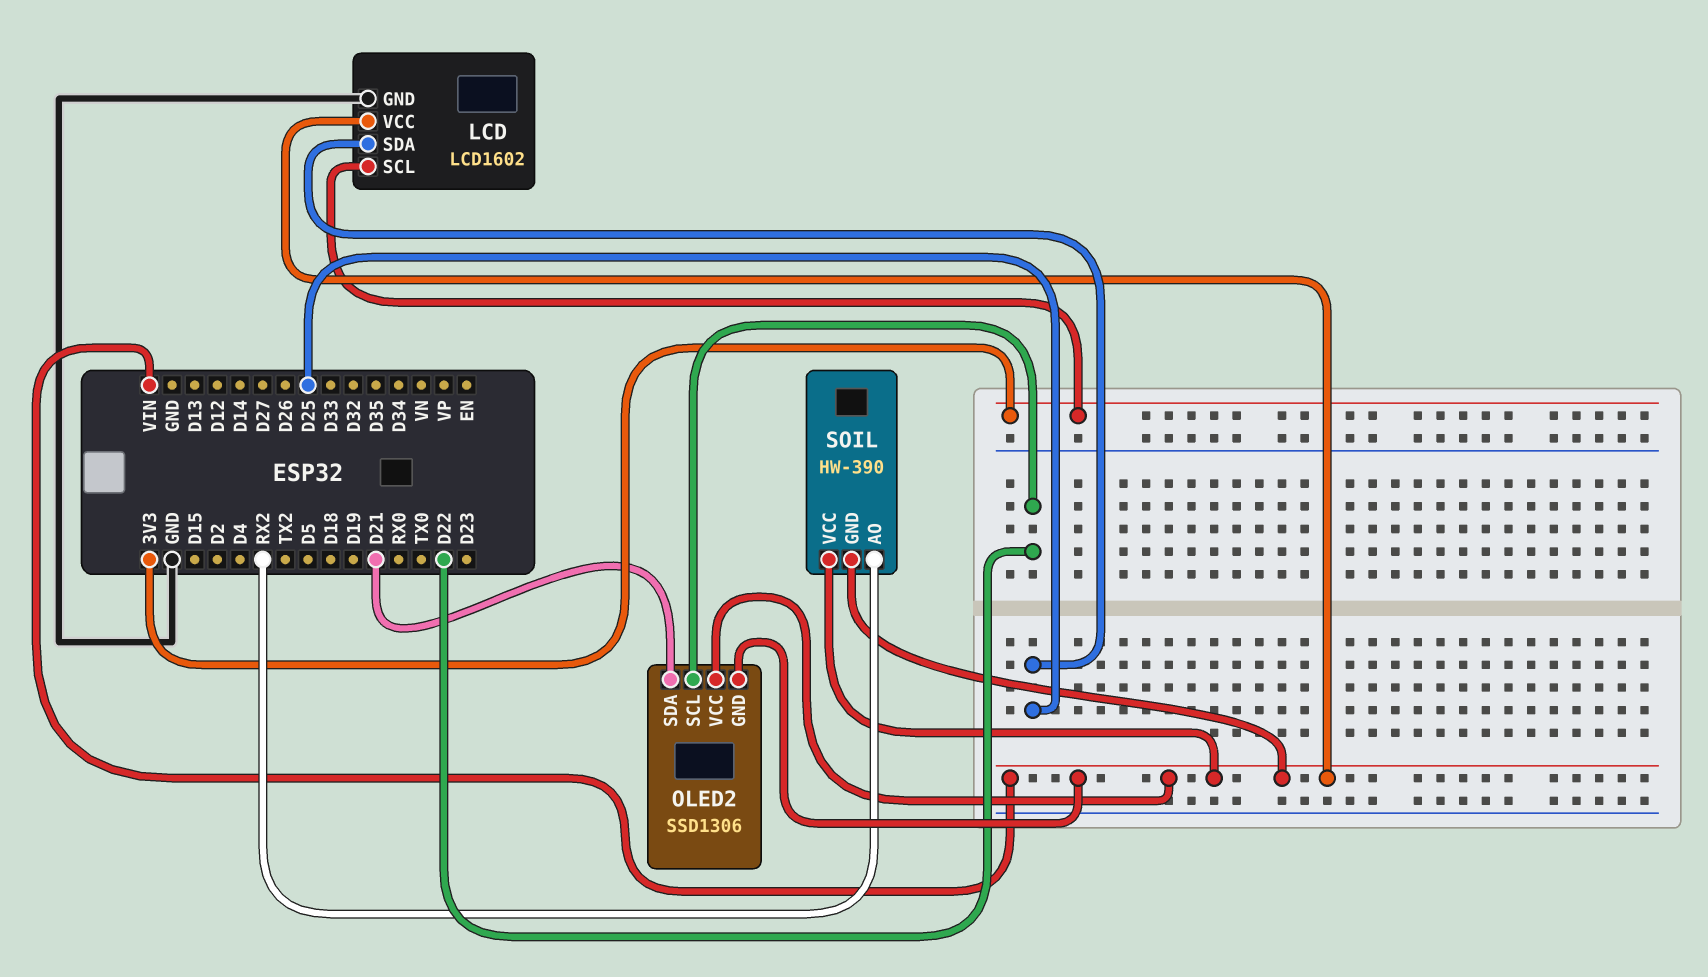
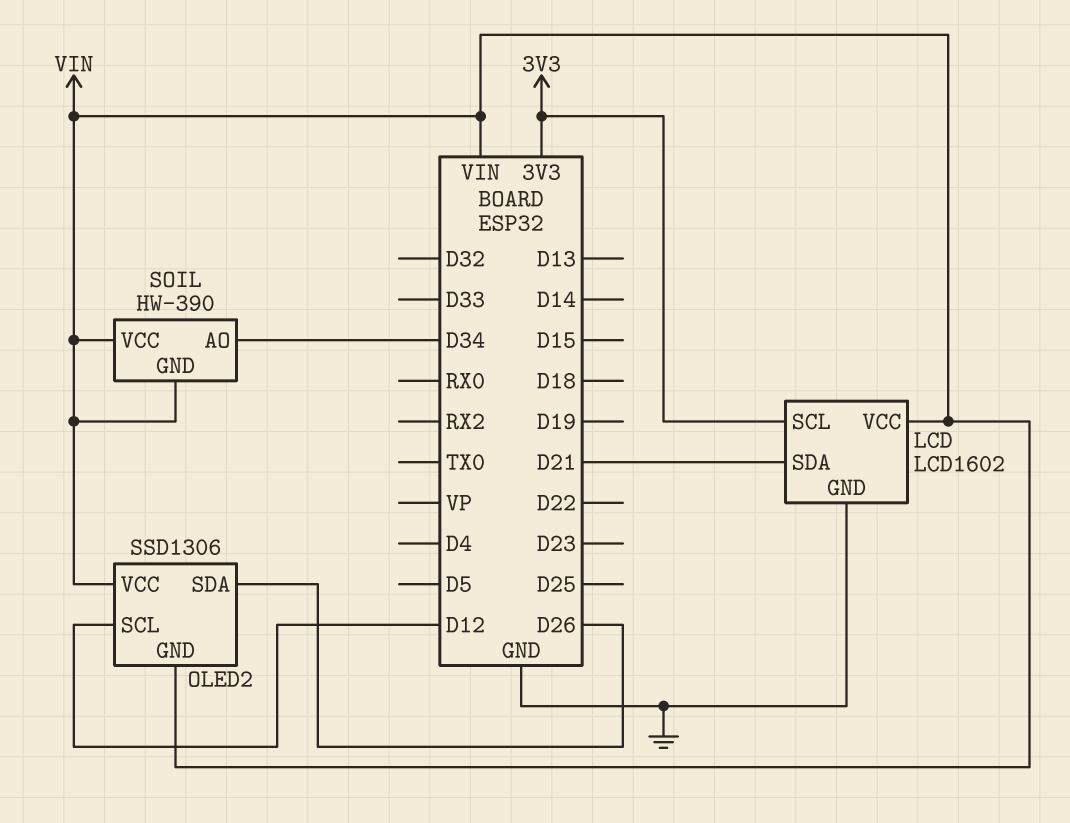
LCD pin SDA: D25 -> D21
OLED2 pin SCL: D22 -> D12
OLED2 pin SDA: D21 -> D26
SOIL pin AO: RX2 -> D34

